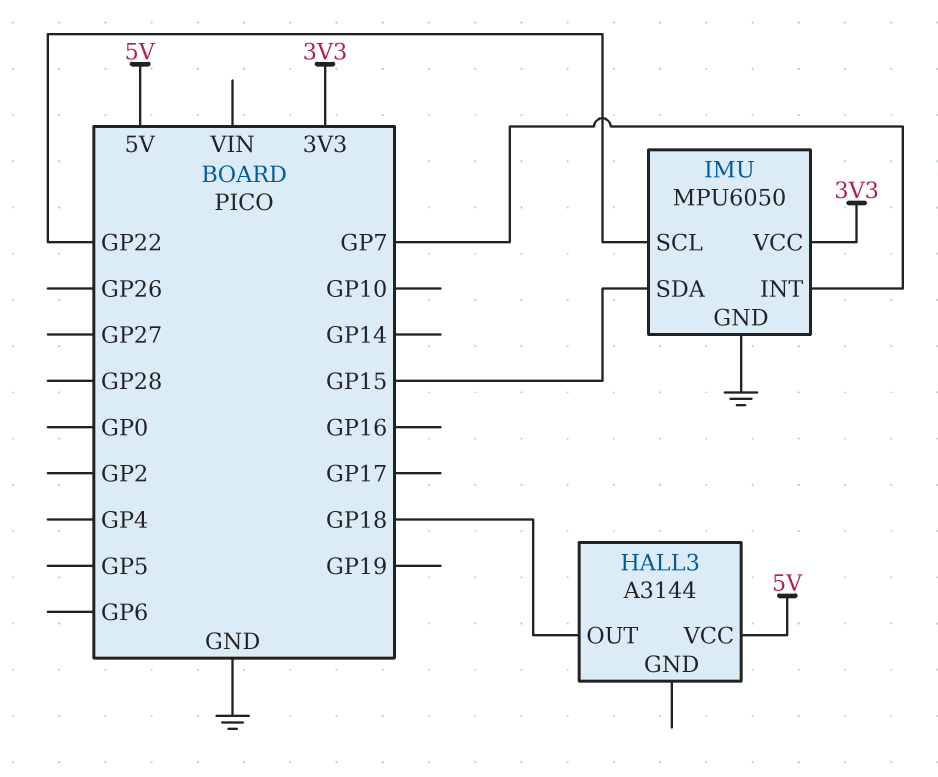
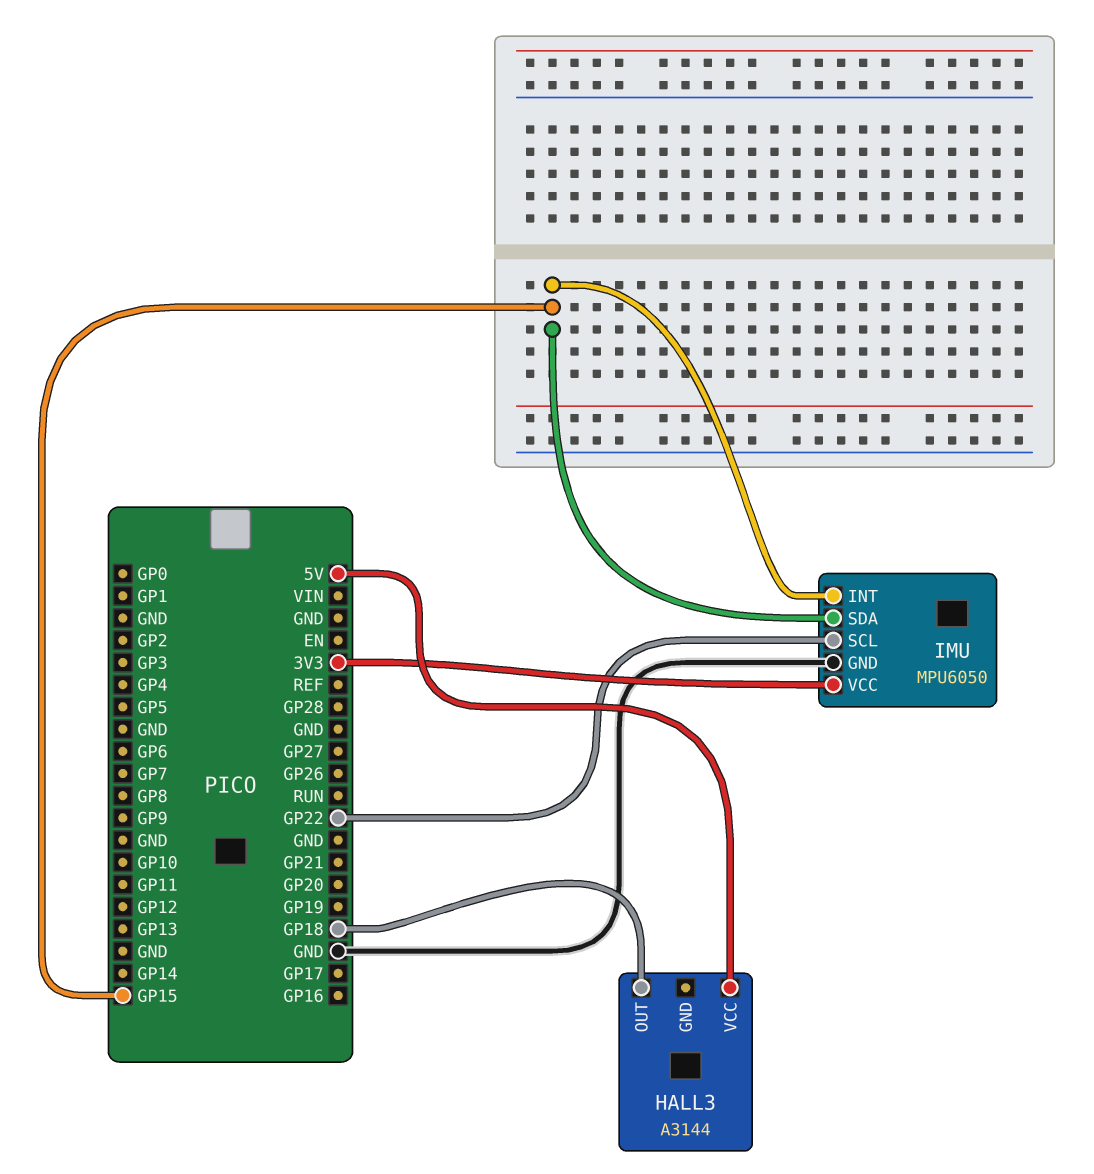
IMU pin INT: GP7 -> GP15

